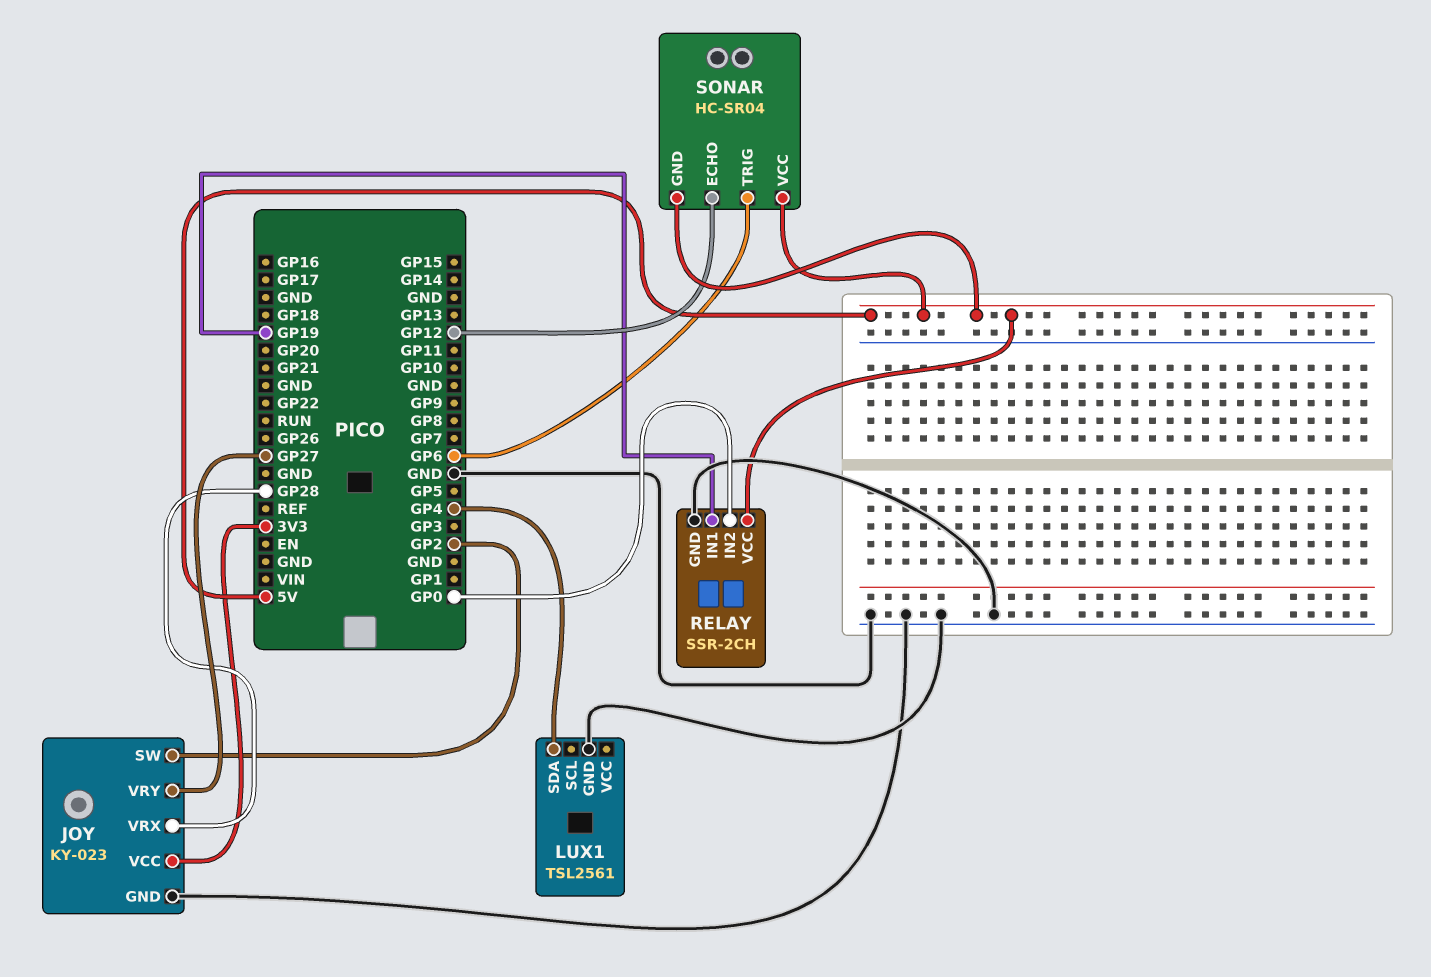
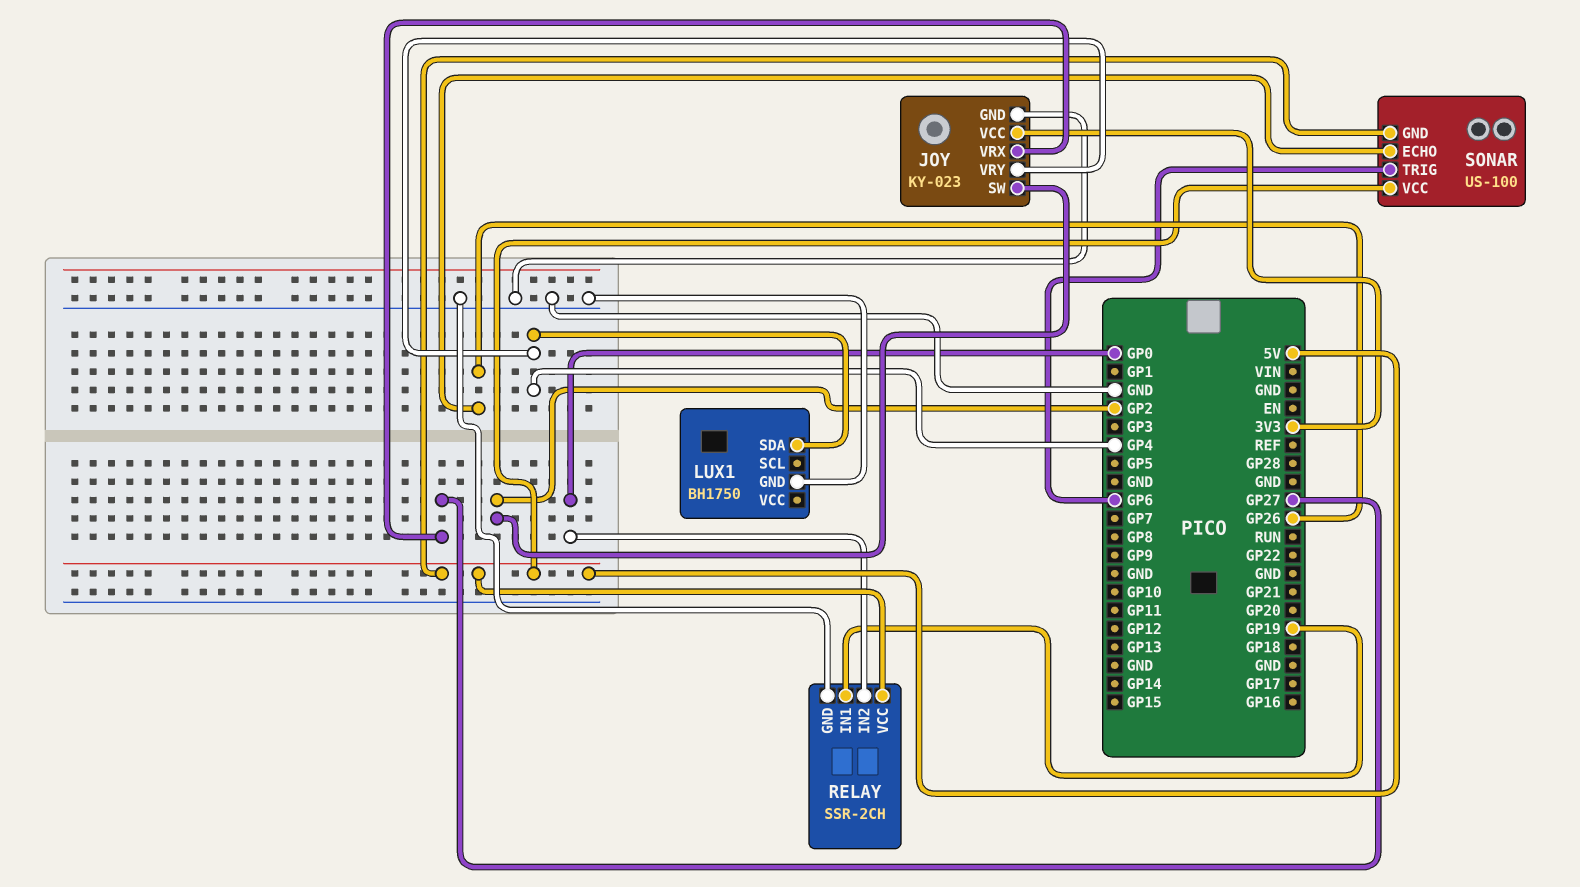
JOY pin VRX: GP28 -> GP27
JOY pin VRY: GP27 -> GP4
LUX1: TSL2561 -> BH1750
SONAR: HC-SR04 -> US-100
SONAR pin ECHO: GP12 -> GP26

